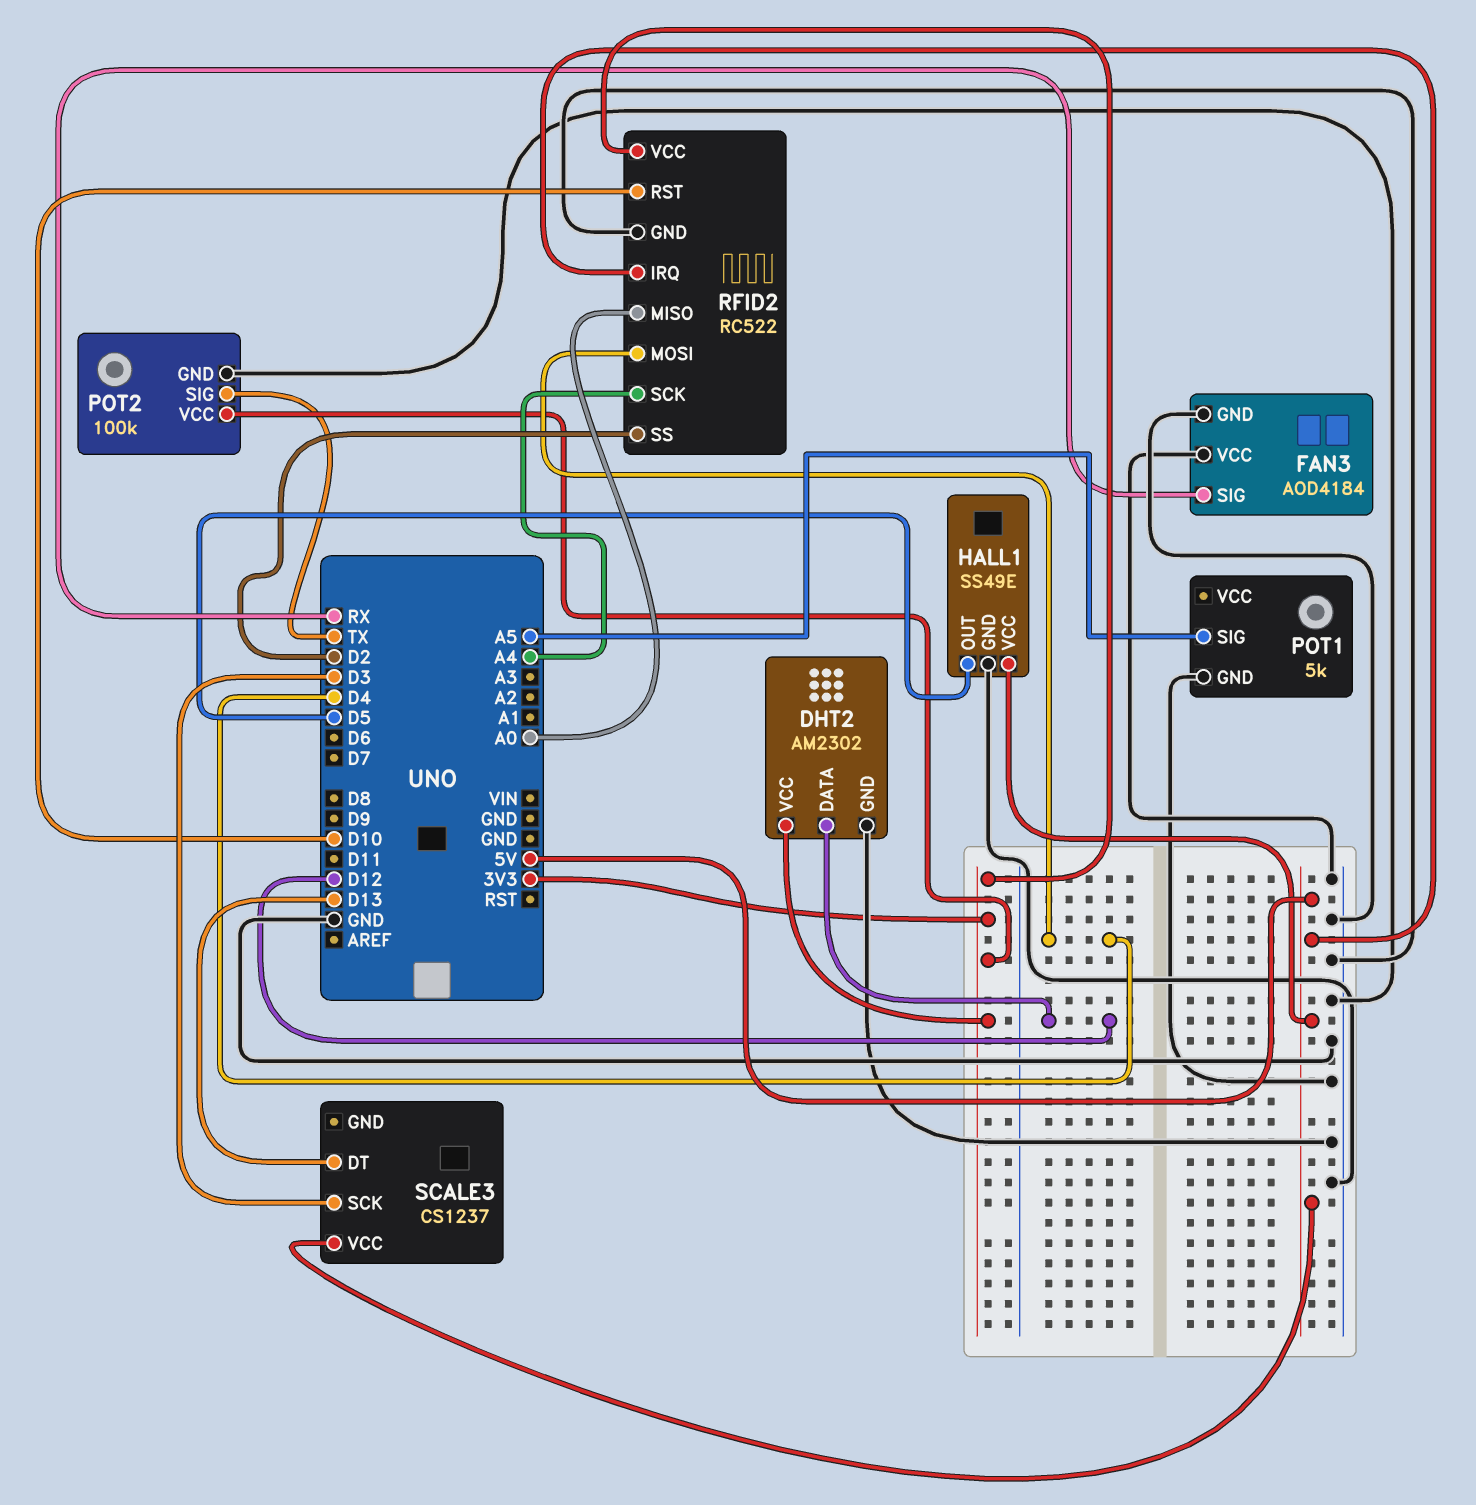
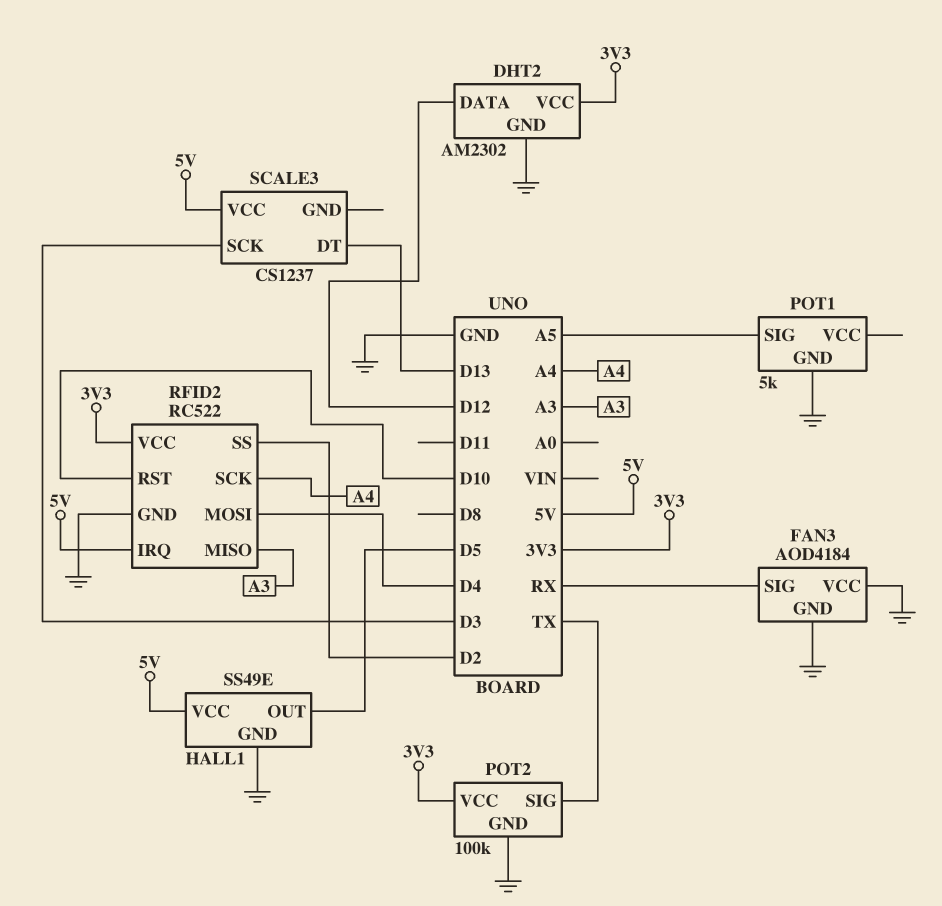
RFID2 pin MISO: A0 -> A3

